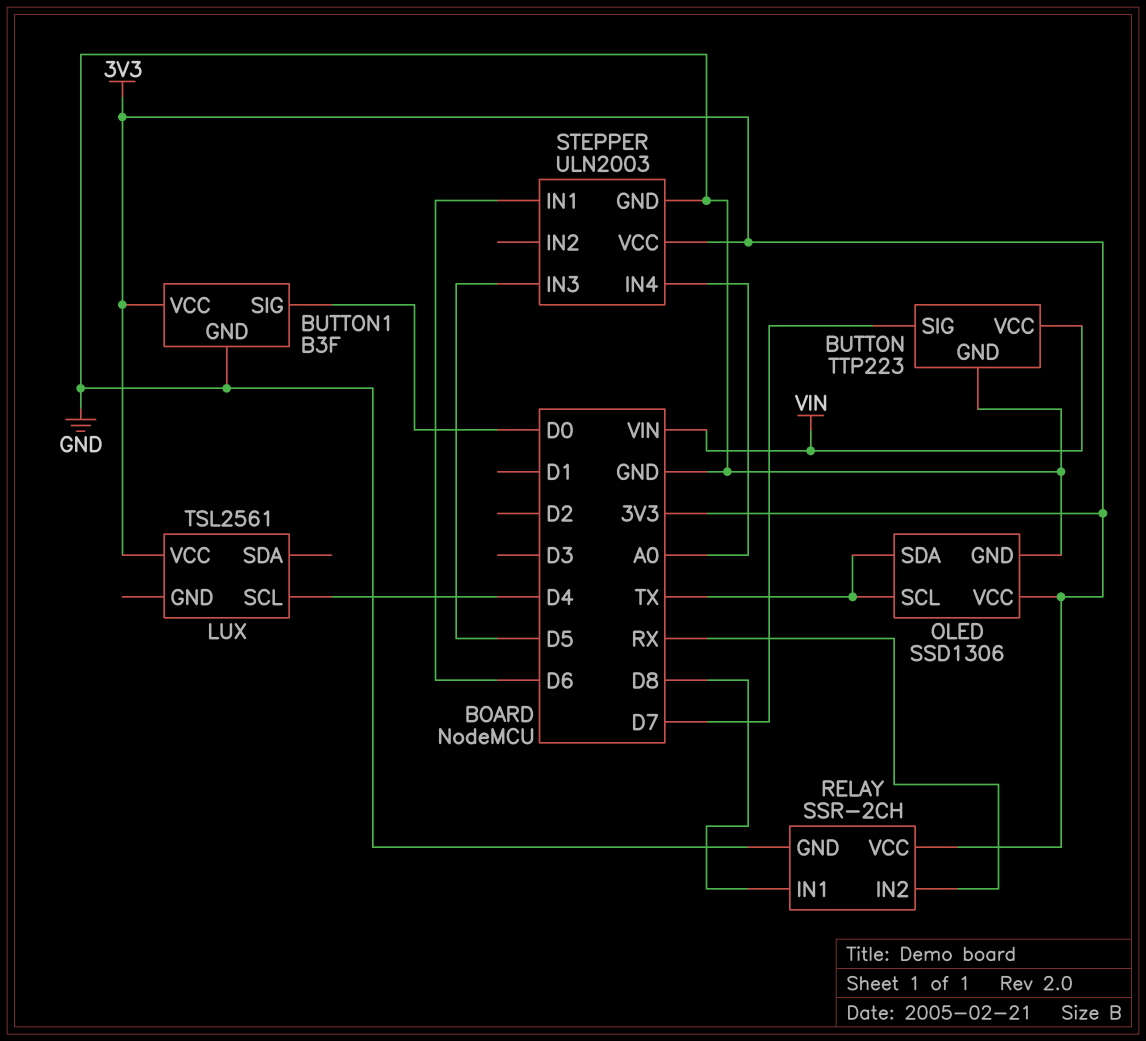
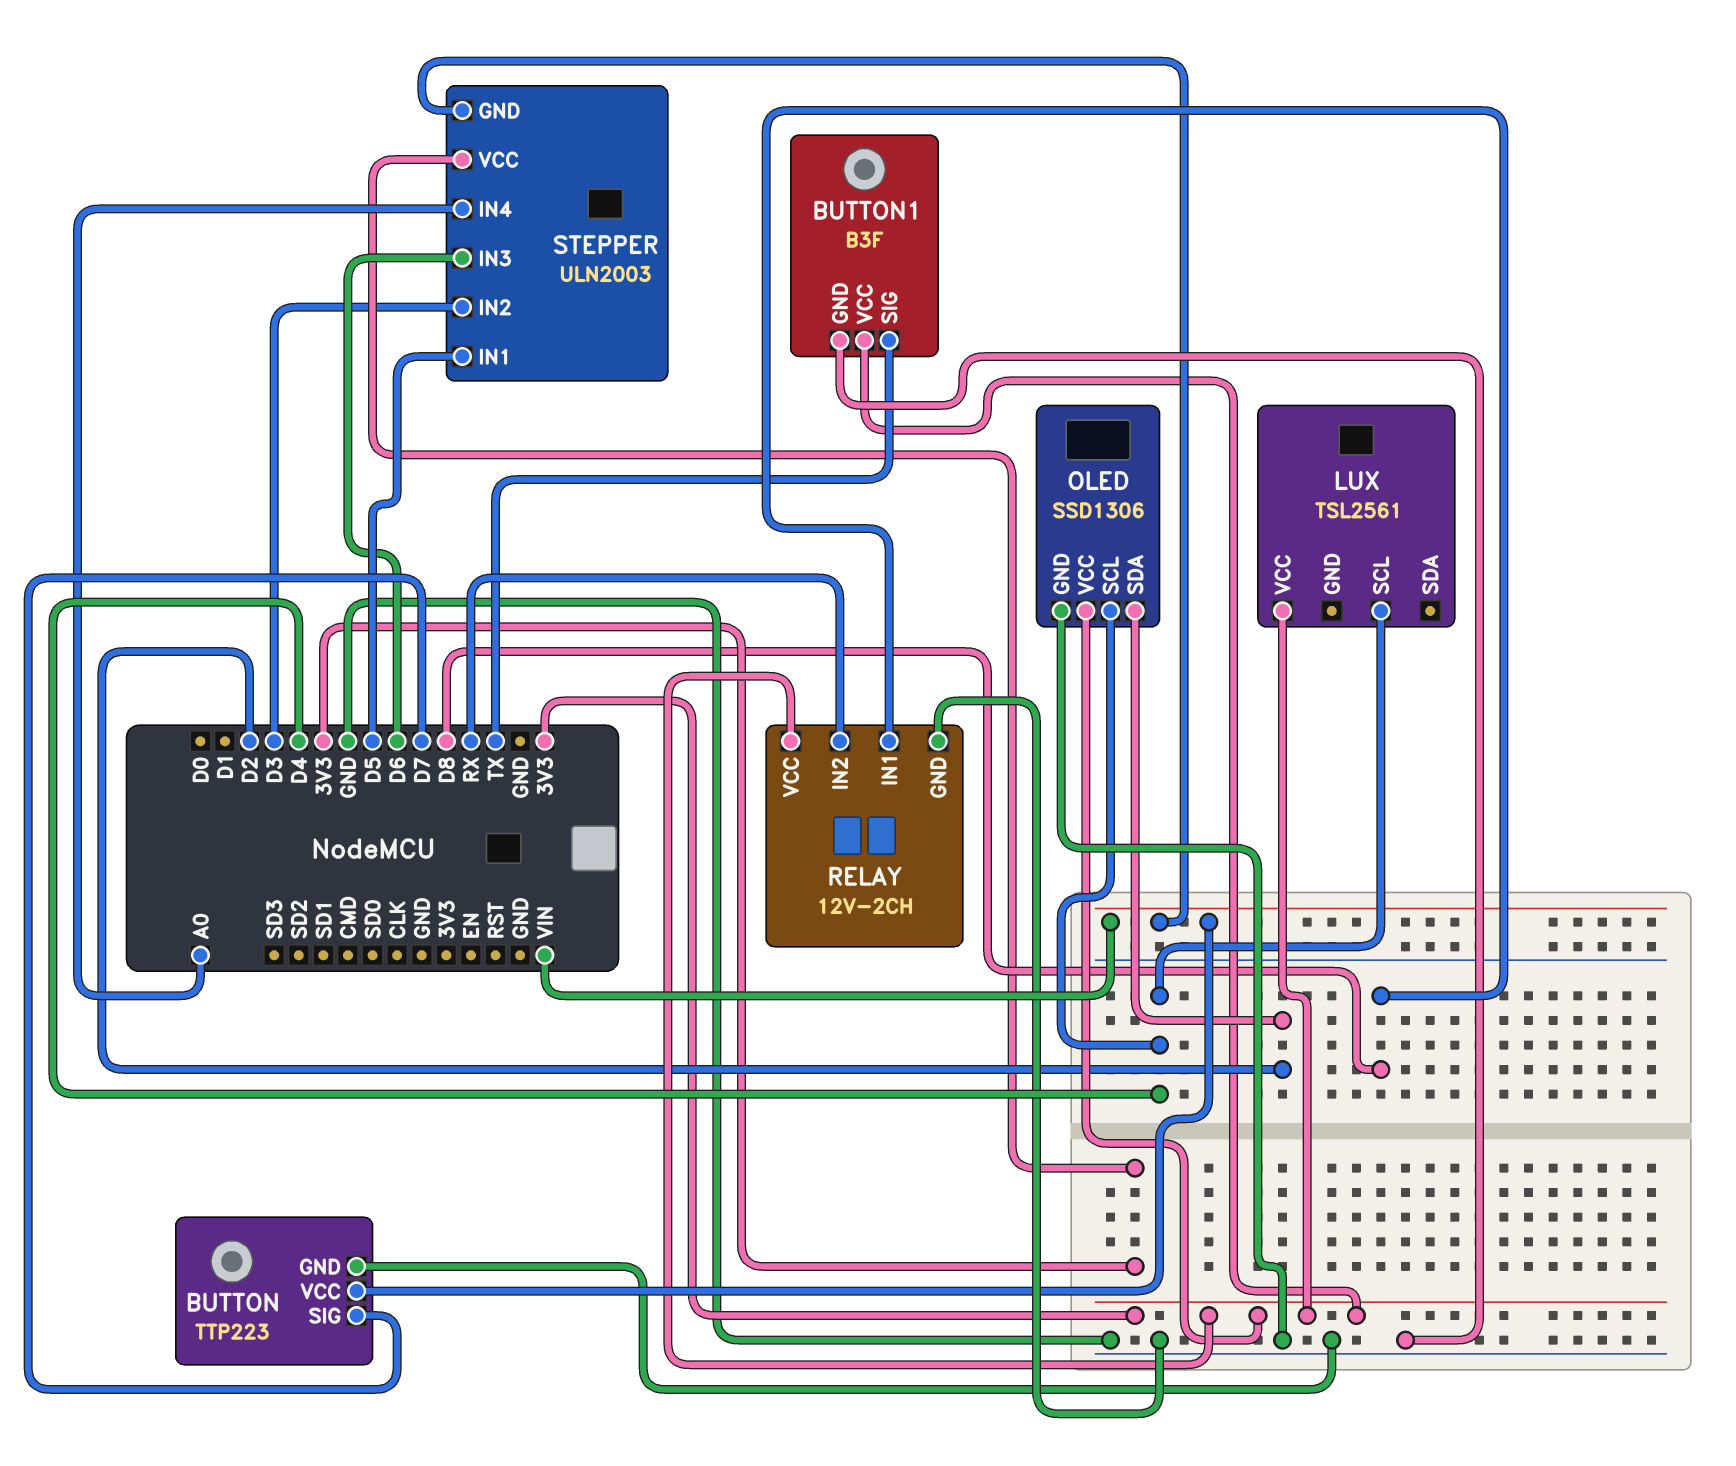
BUTTON1 pin SIG: D0 -> TX
OLED pin SCL: TX -> D4
OLED pin SDA: TX -> D2
RELAY: SSR-2CH -> 12V-2CH
STEPPER pin GND: GND -> VIN
STEPPER pin IN1: D6 -> D5
STEPPER pin IN2: none -> D3
STEPPER pin IN3: D5 -> D6

